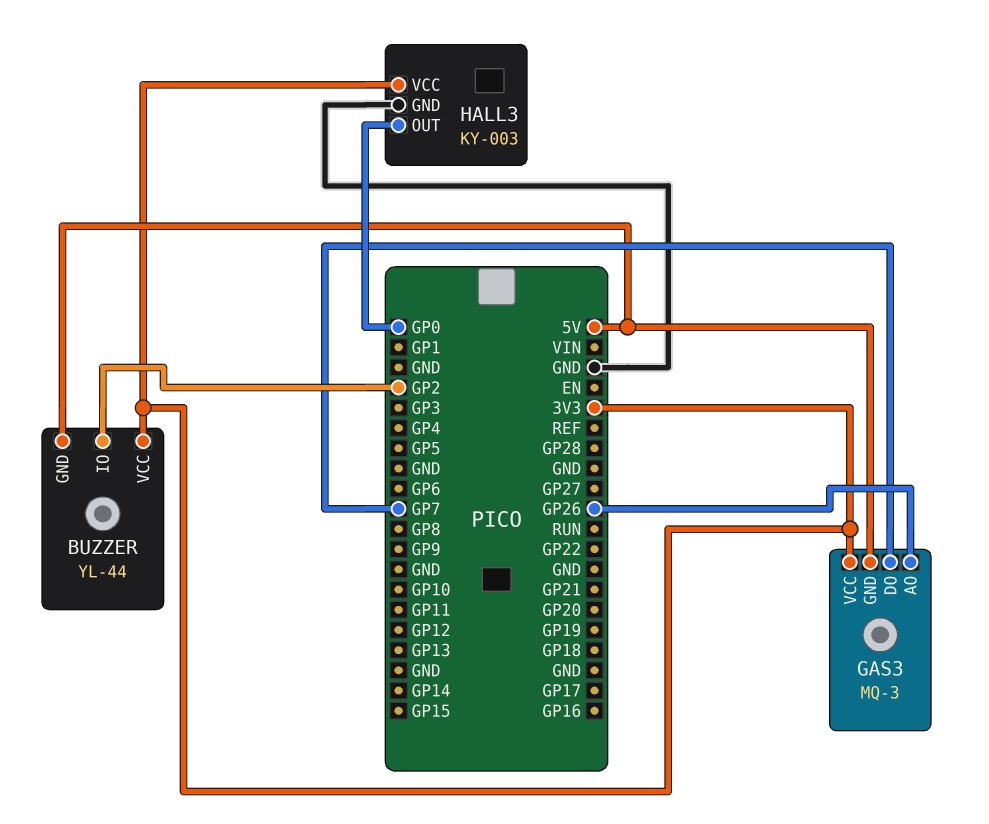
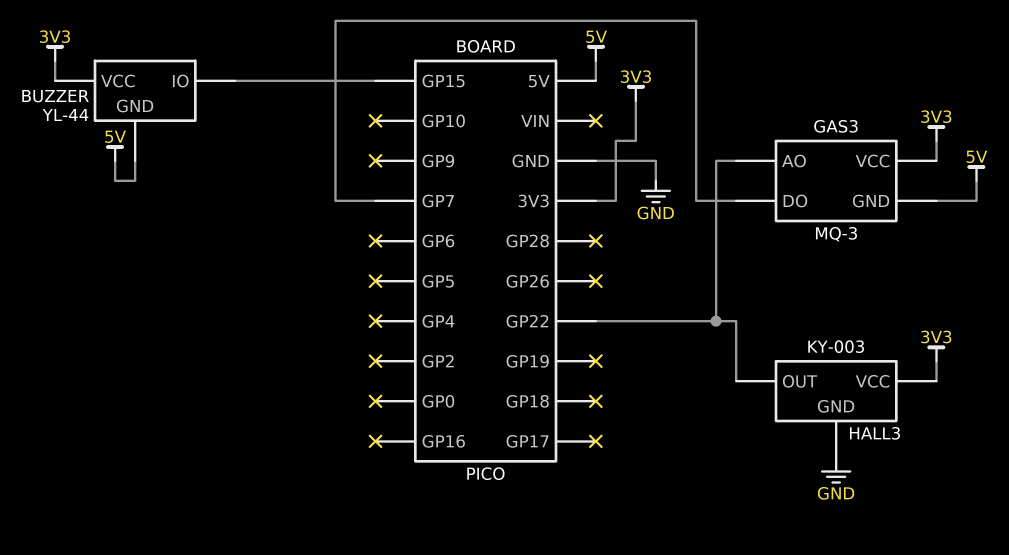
BUZZER pin IO: GP2 -> GP15
GAS3 pin AO: GP26 -> GP22
HALL3 pin OUT: GP0 -> GP22

